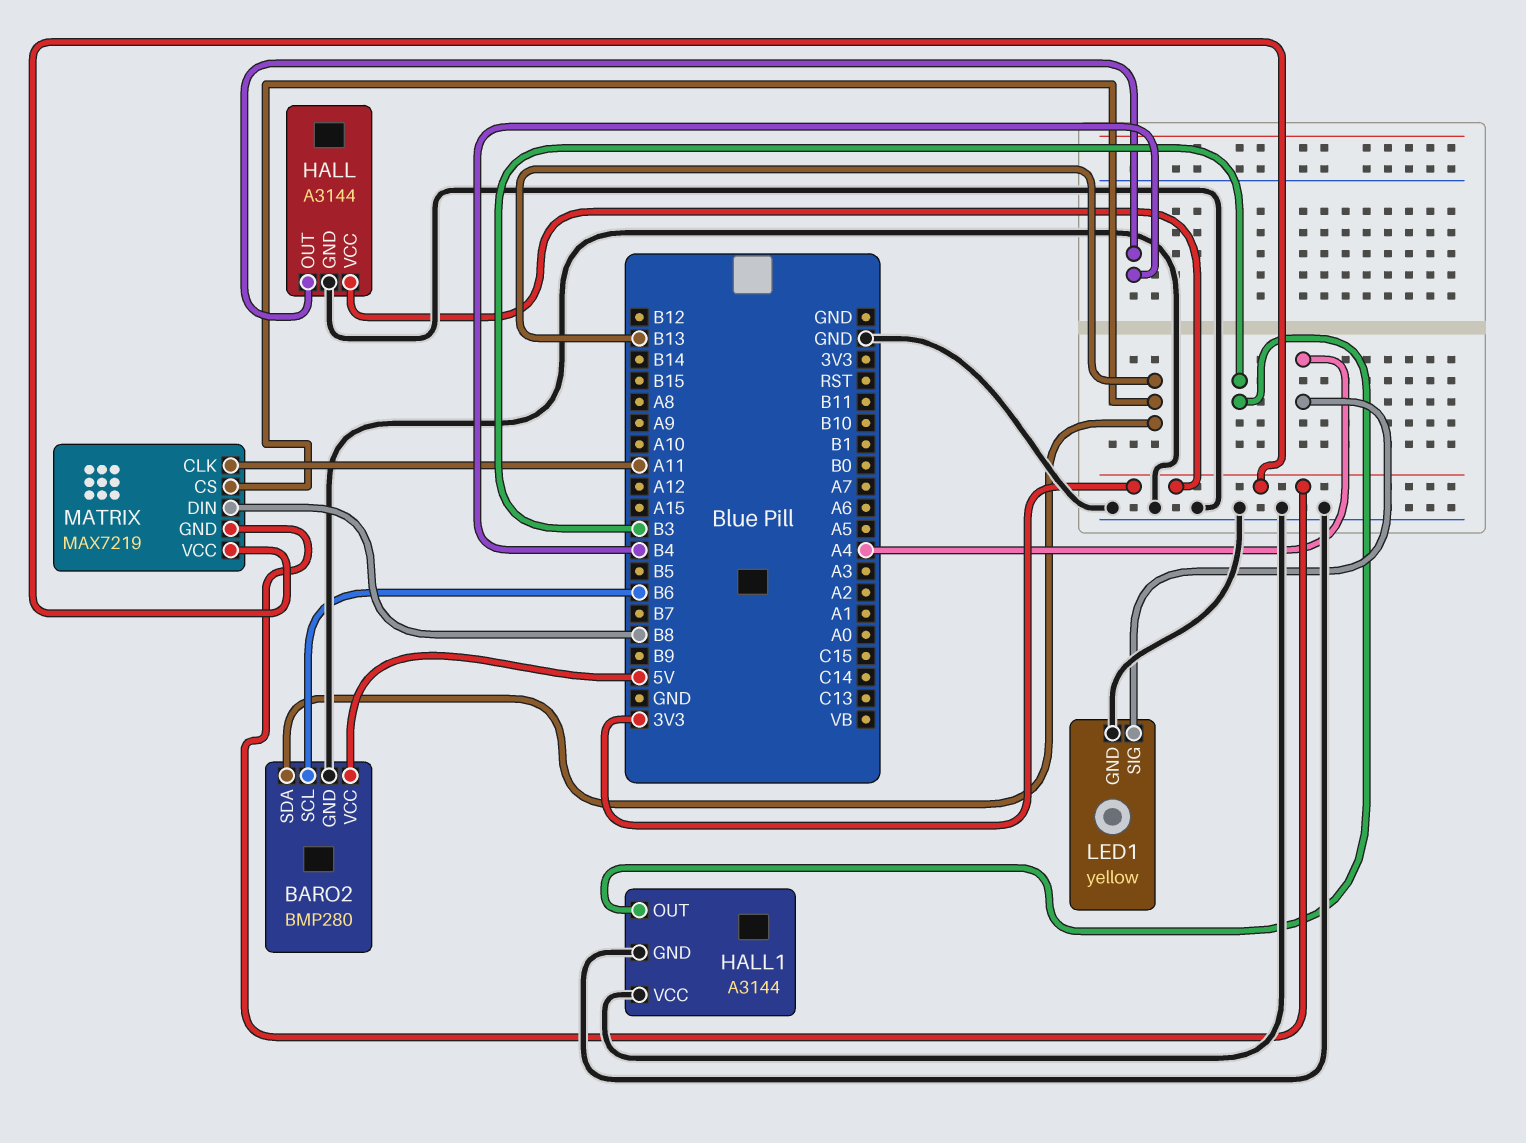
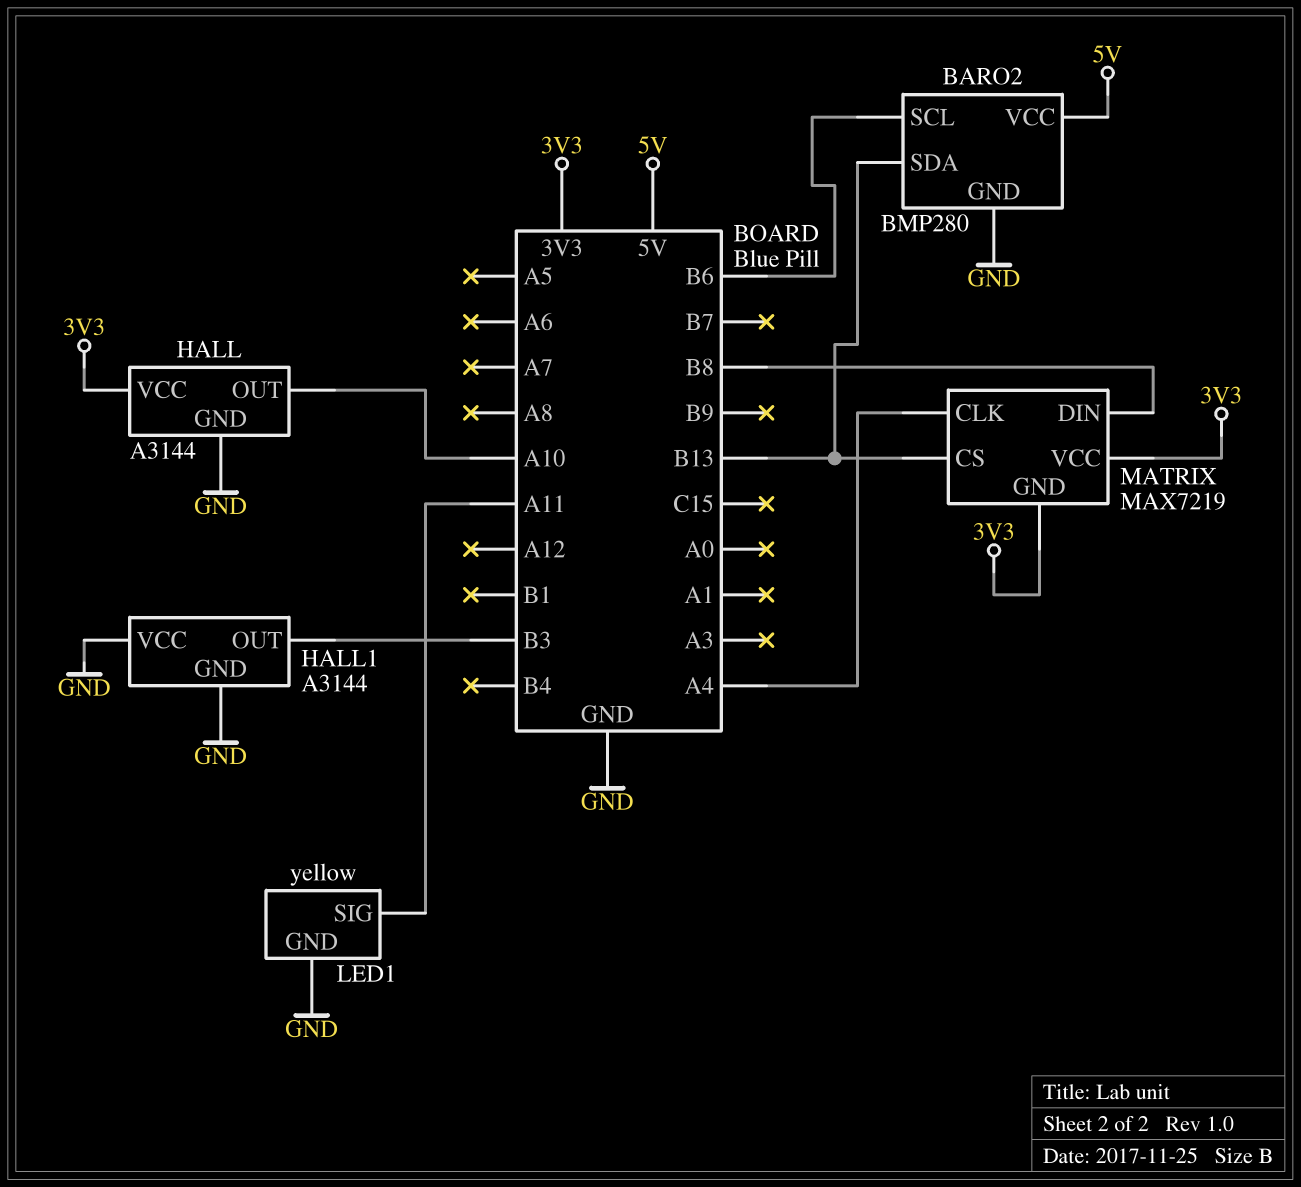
HALL pin OUT: B4 -> A10
LED1 pin SIG: A4 -> A11
MATRIX pin CLK: A11 -> A4

